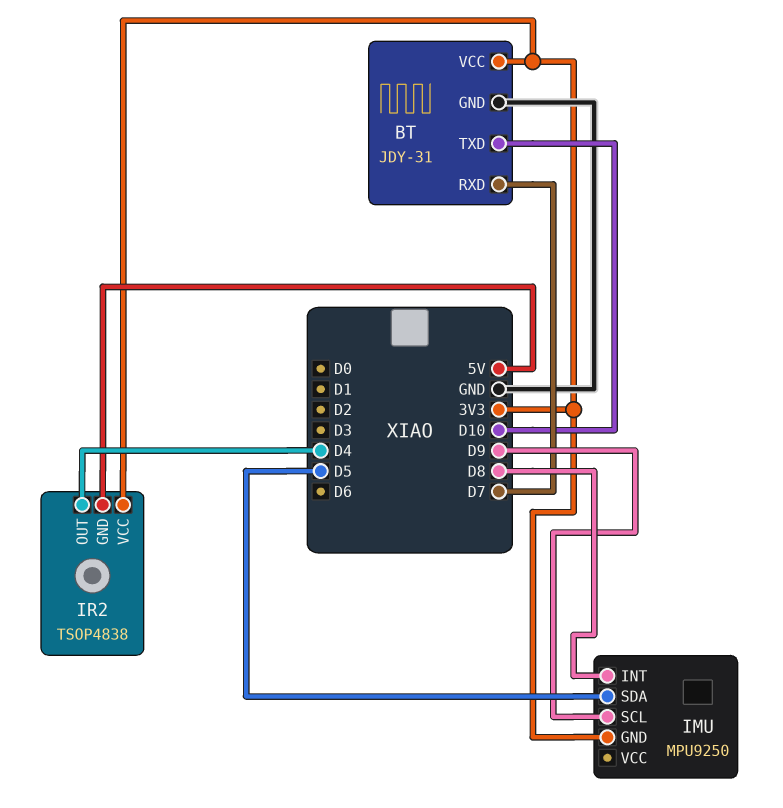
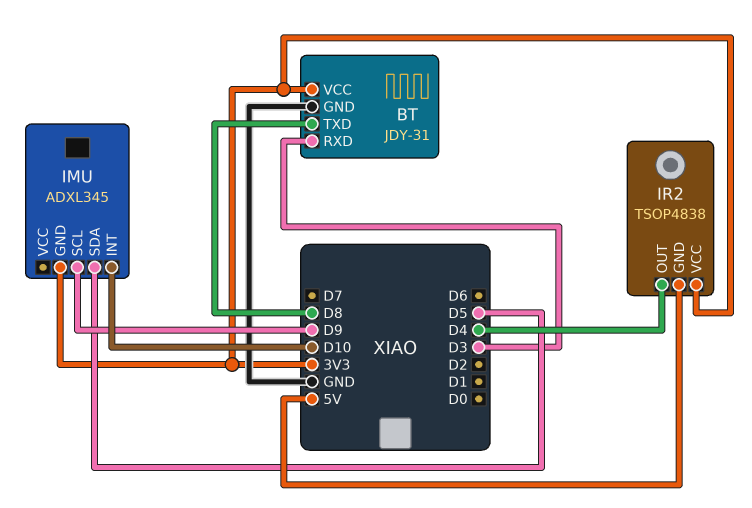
BT pin RXD: D7 -> D3
BT pin TXD: D10 -> D8
IMU: MPU9250 -> ADXL345
IMU pin INT: D8 -> D10

